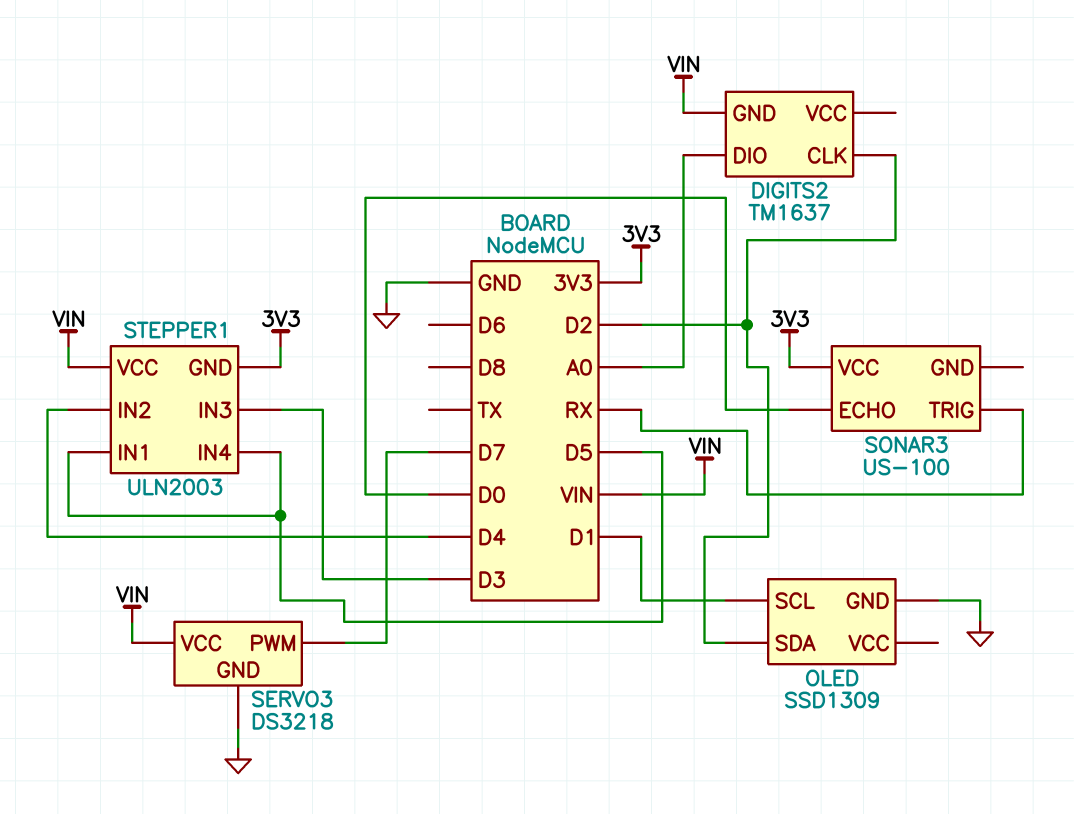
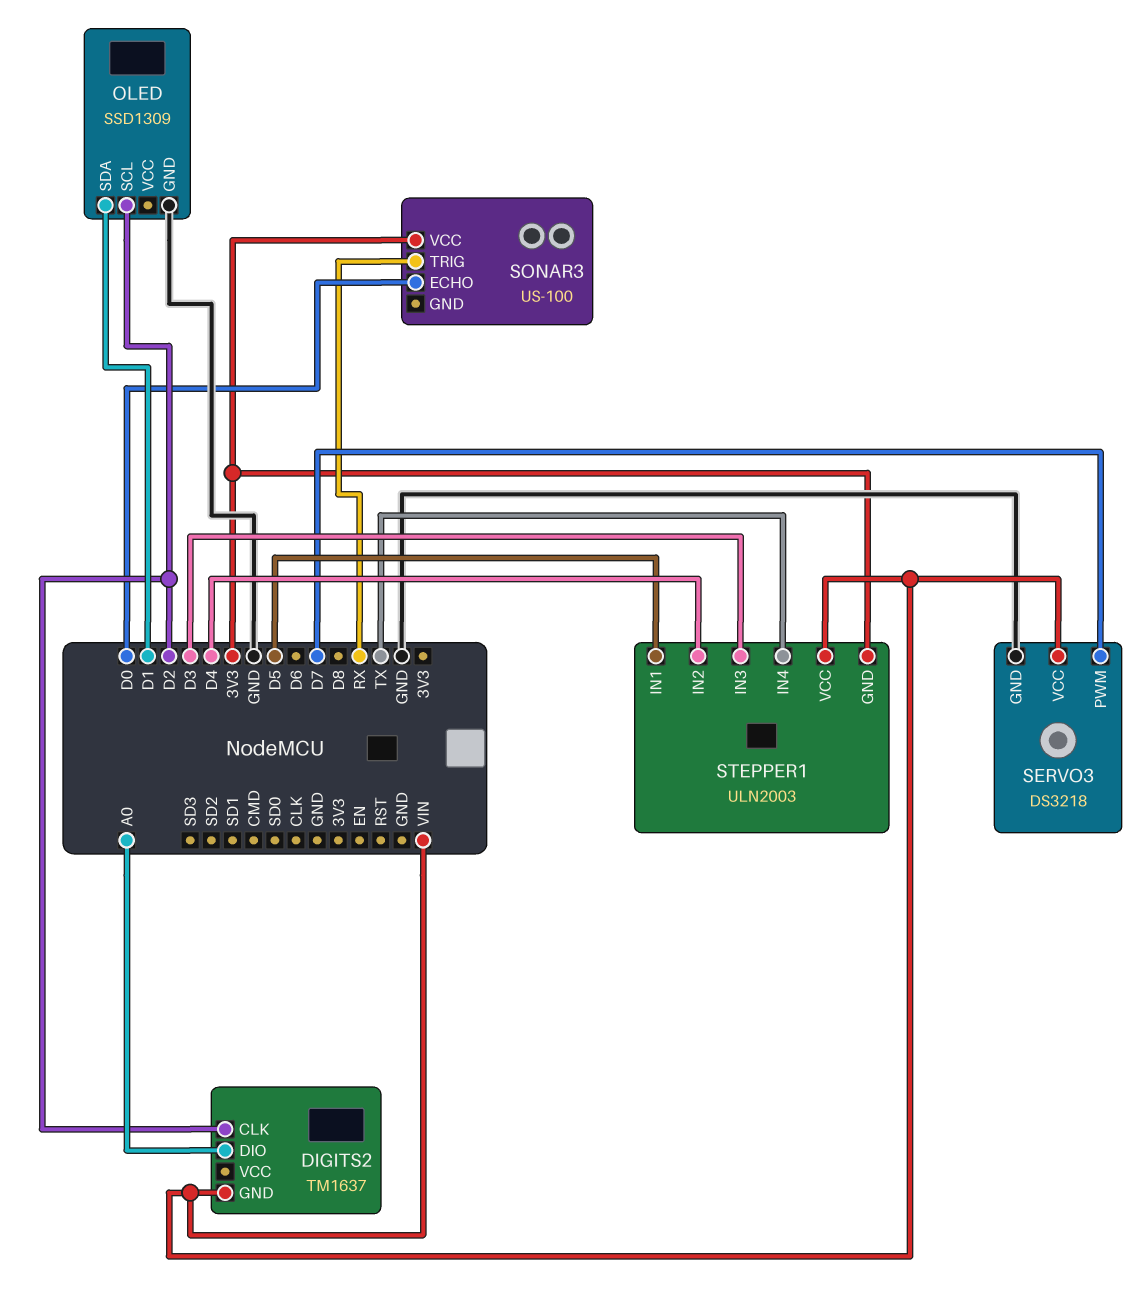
OLED pin SCL: D1 -> D2
OLED pin SDA: D2 -> D1
STEPPER1 pin IN4: D5 -> TX

